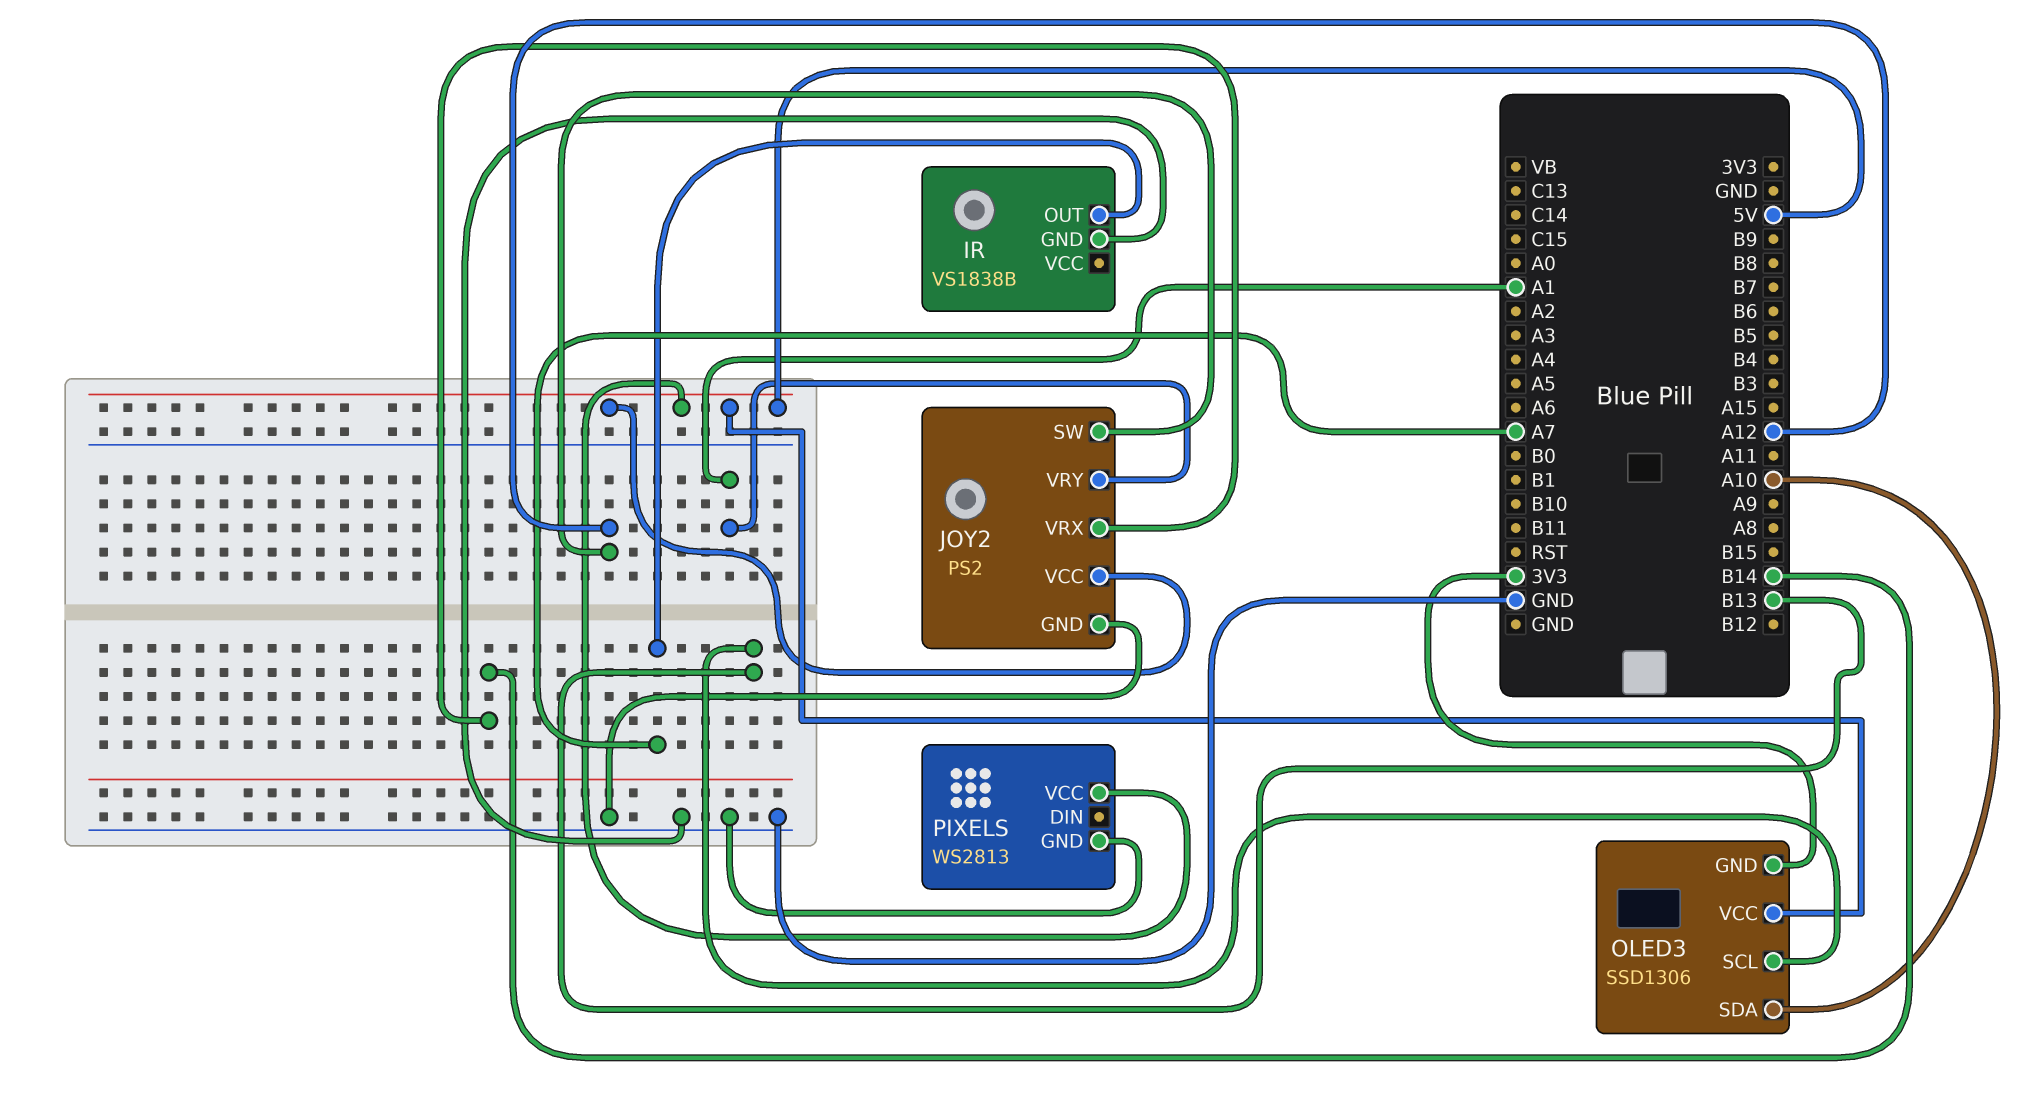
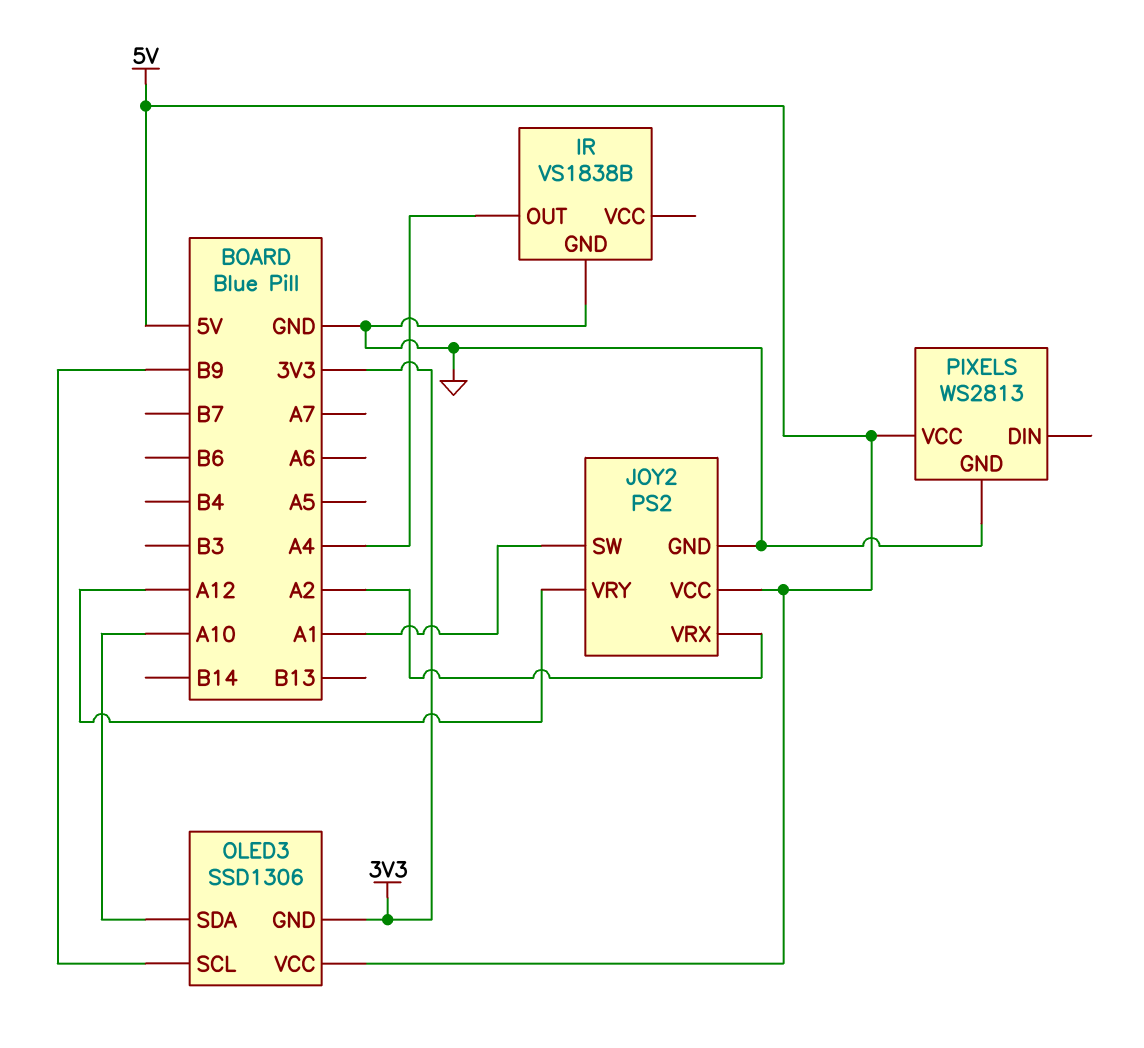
IR pin OUT: A7 -> A4
JOY2 pin SW: A12 -> A1
JOY2 pin VRX: B14 -> A2
JOY2 pin VRY: A1 -> A12
OLED3 pin SCL: B13 -> B9

